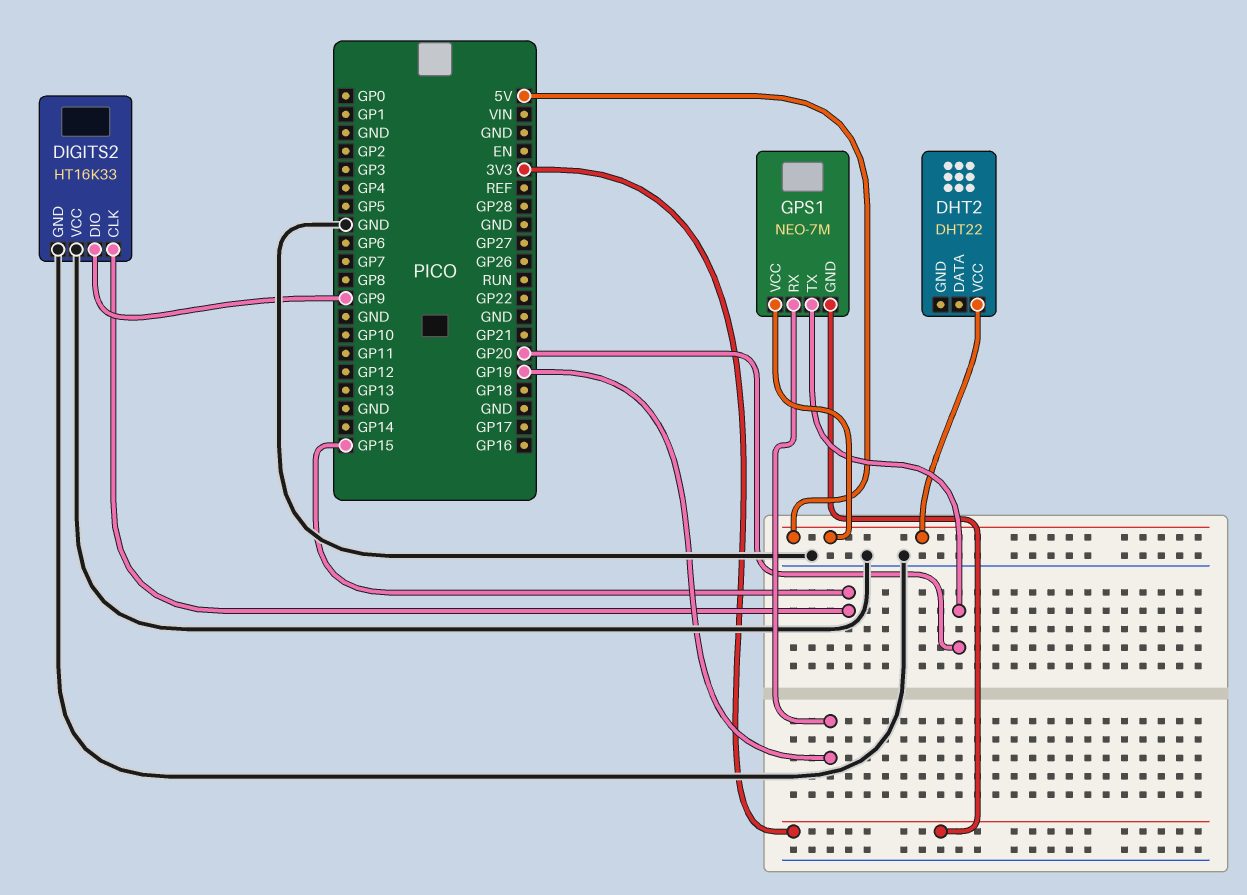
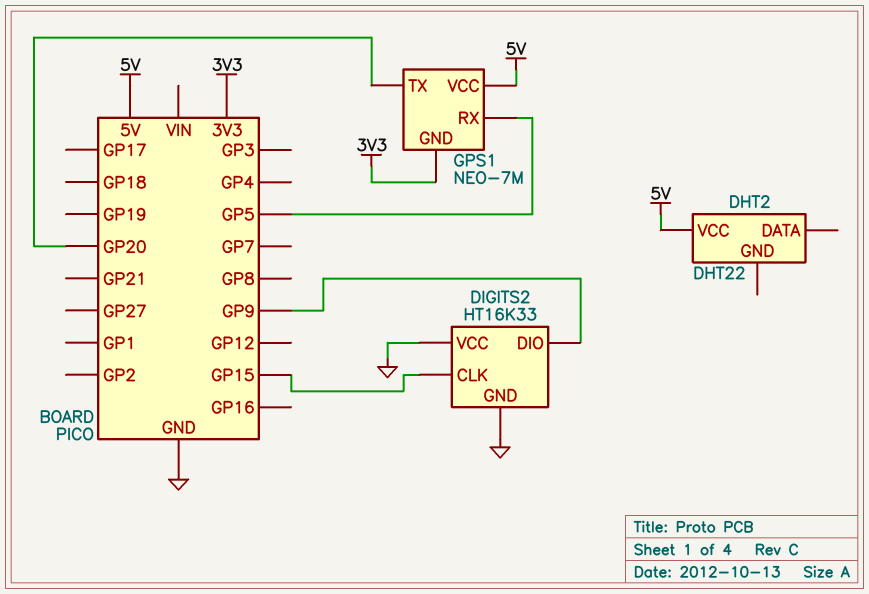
GPS1 pin RX: GP19 -> GP5

